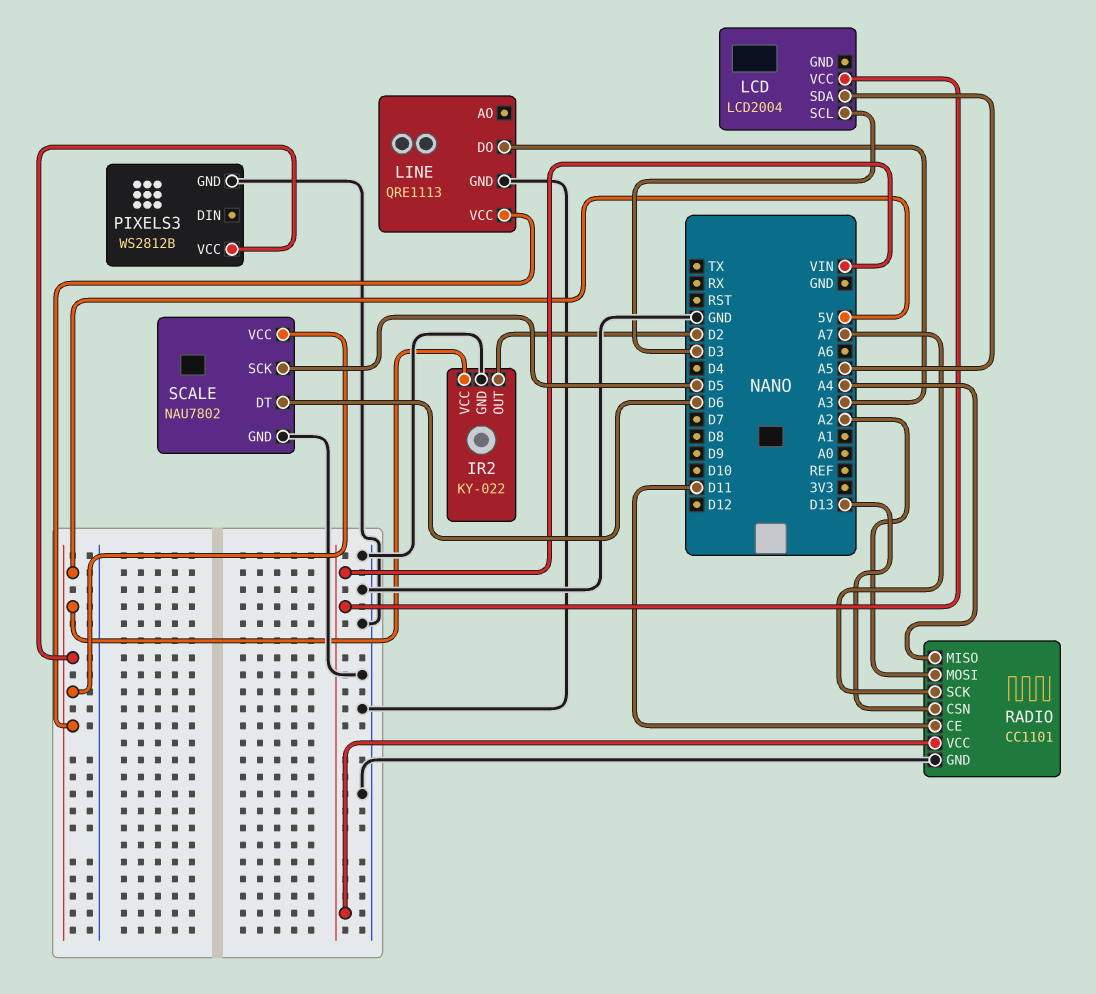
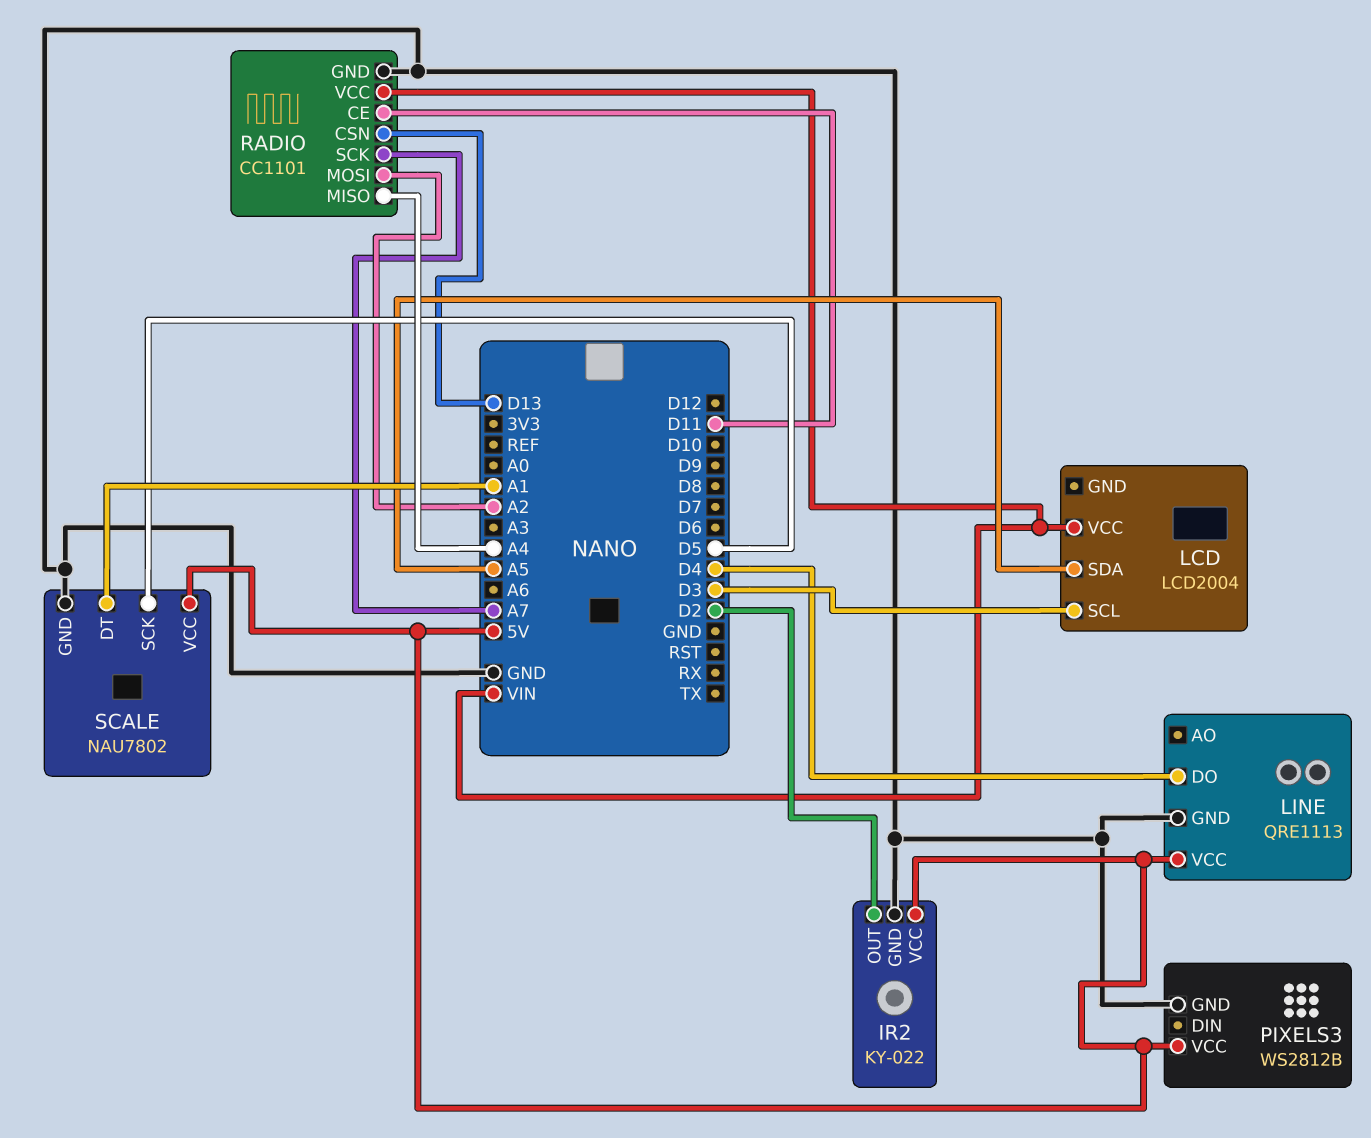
LINE pin DO: A3 -> D4
SCALE pin DT: D6 -> A1

